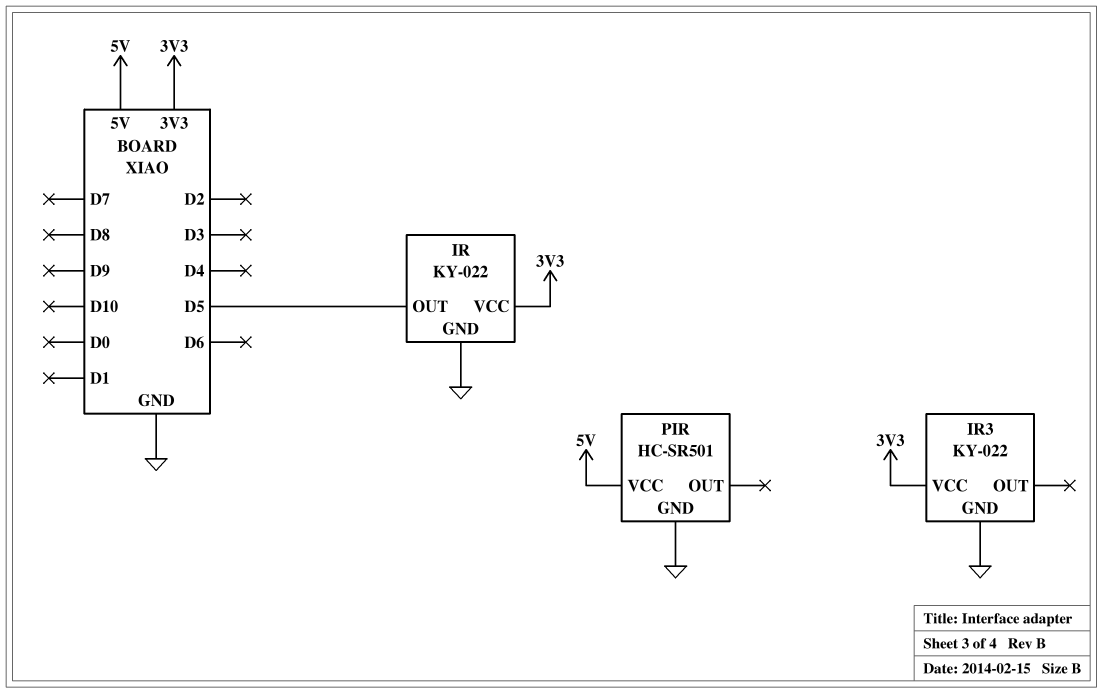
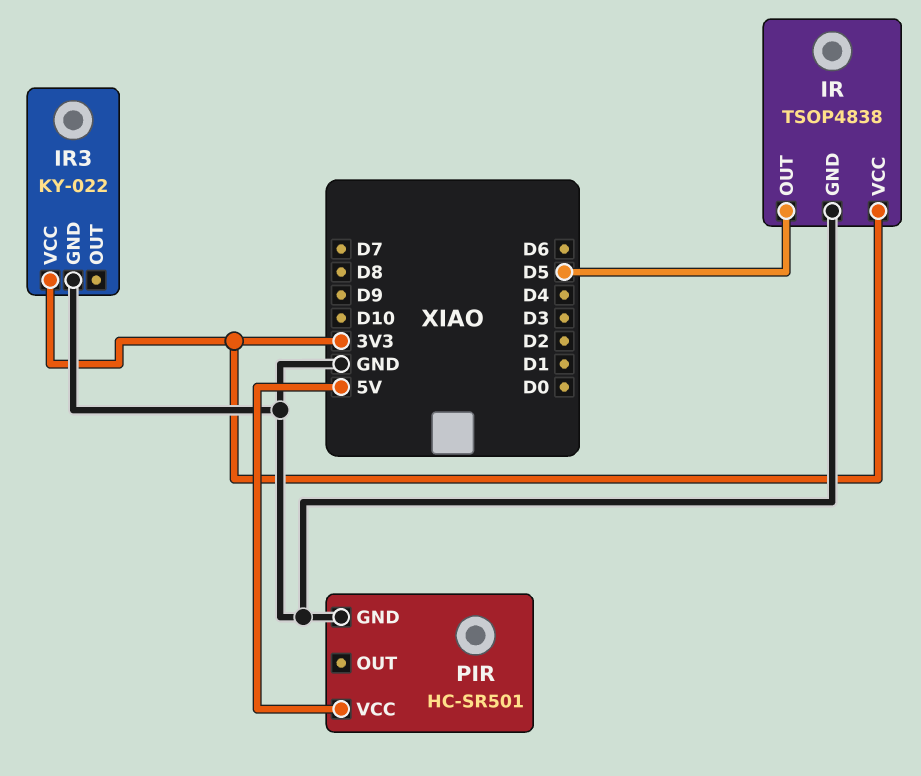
IR: KY-022 -> TSOP4838

